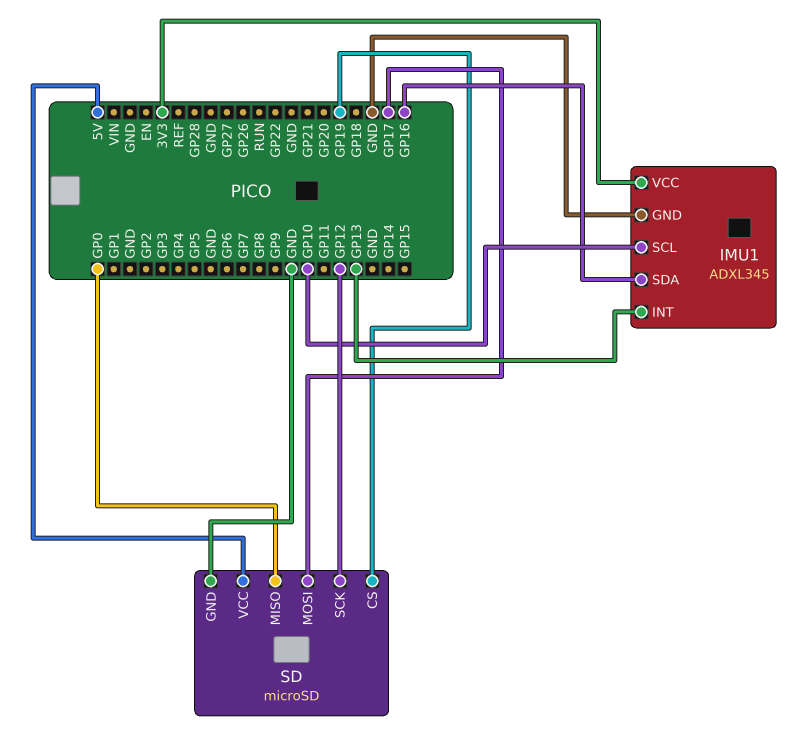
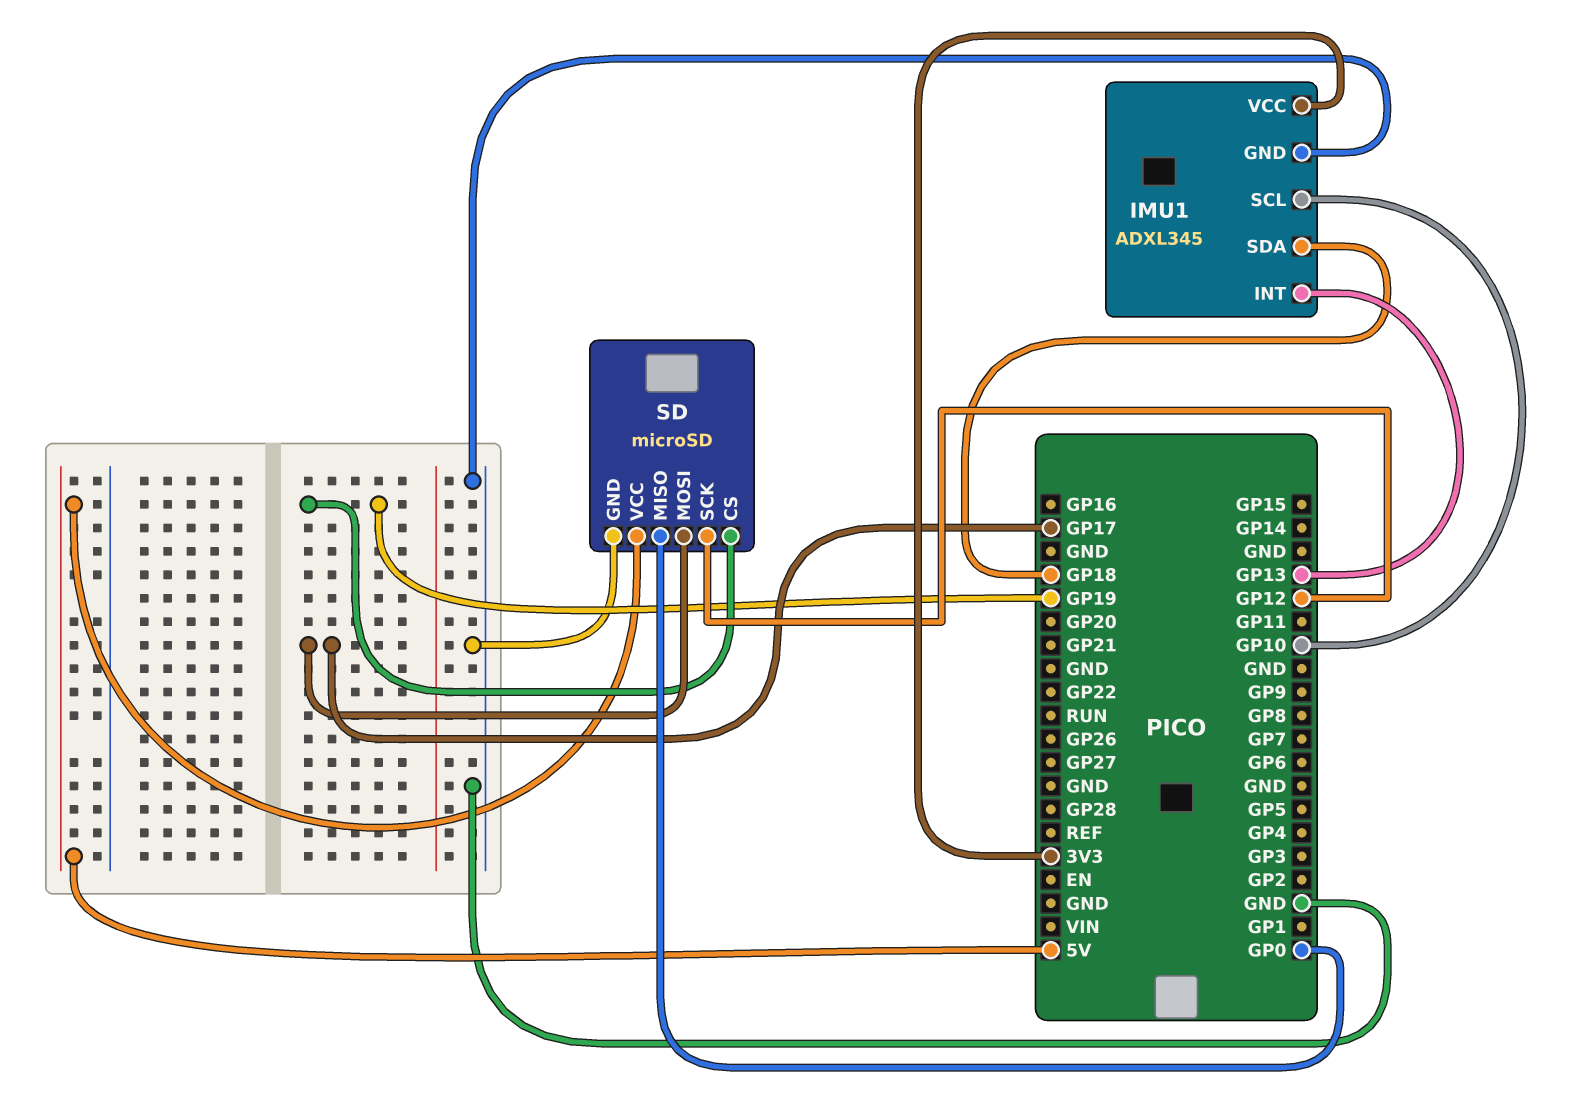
IMU1 pin SDA: GP16 -> GP18

